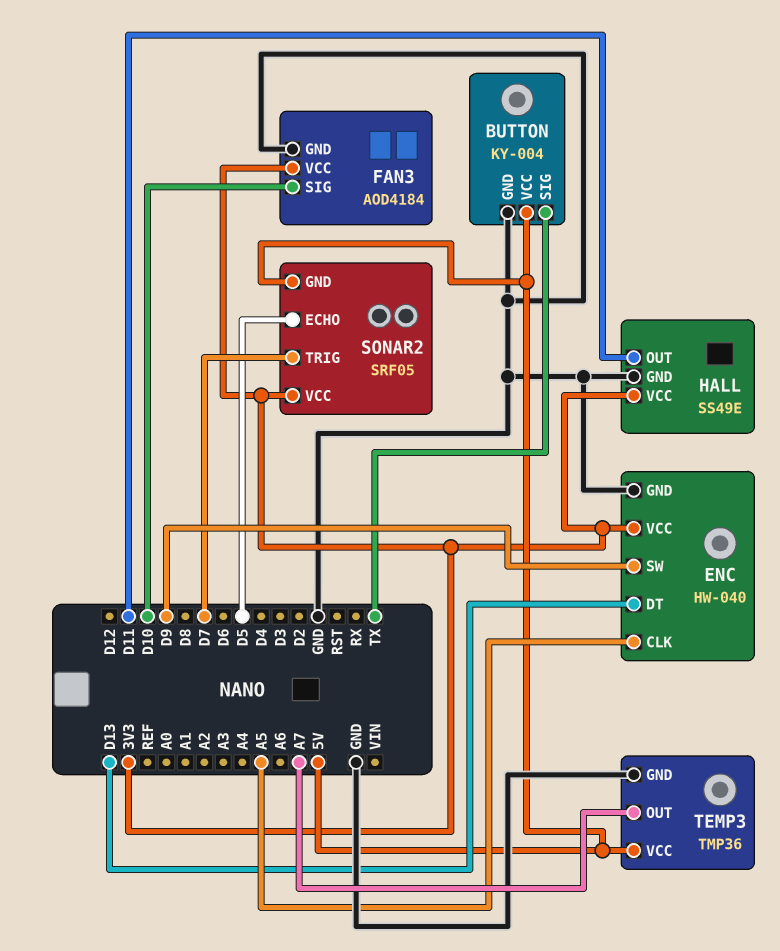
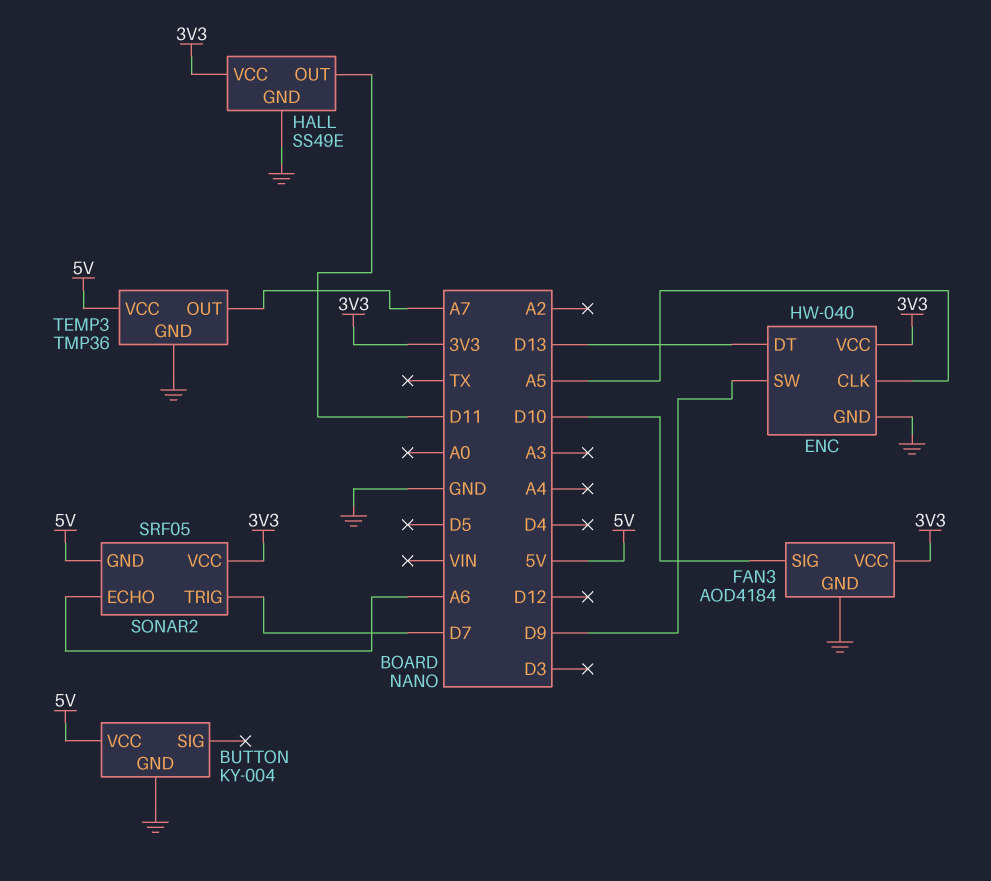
BUTTON pin SIG: TX -> none
SONAR2 pin ECHO: D5 -> A6

